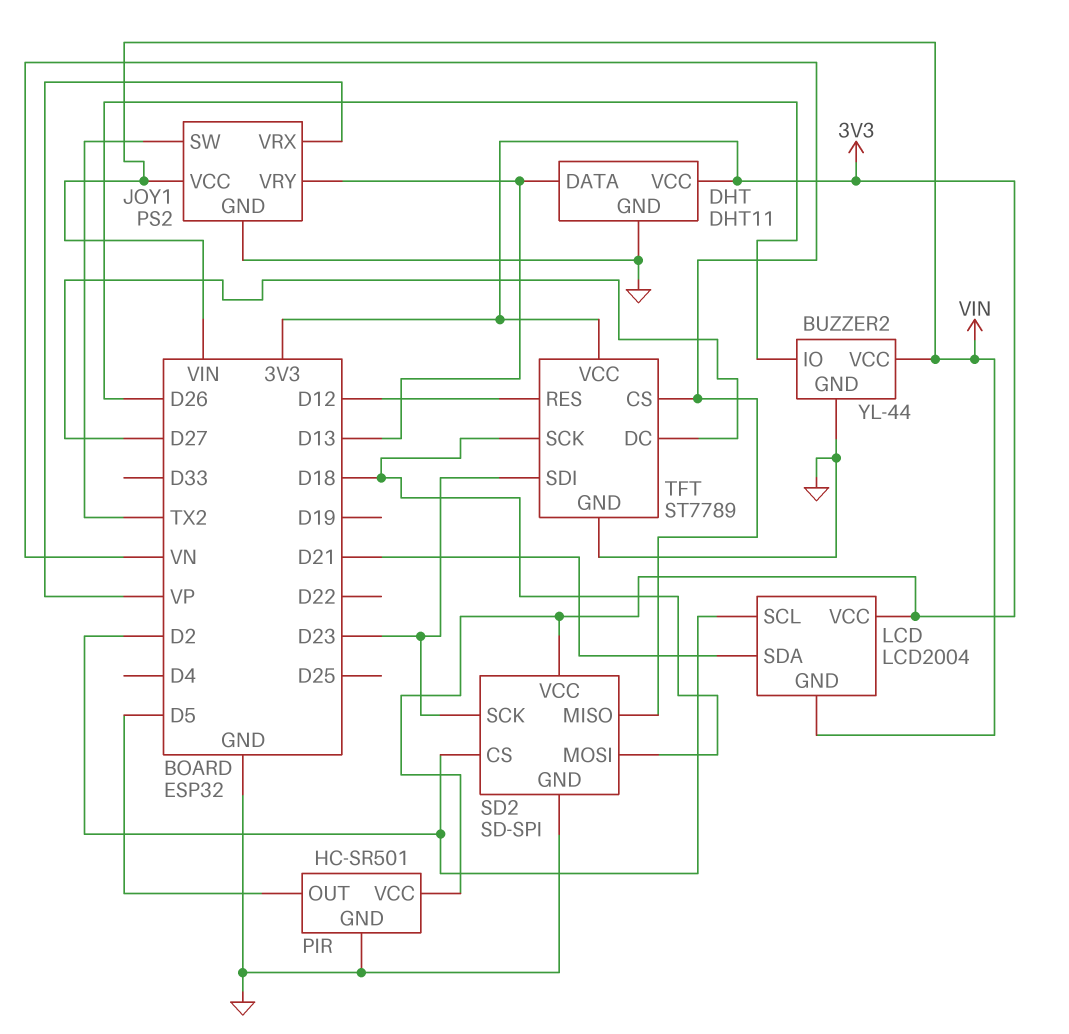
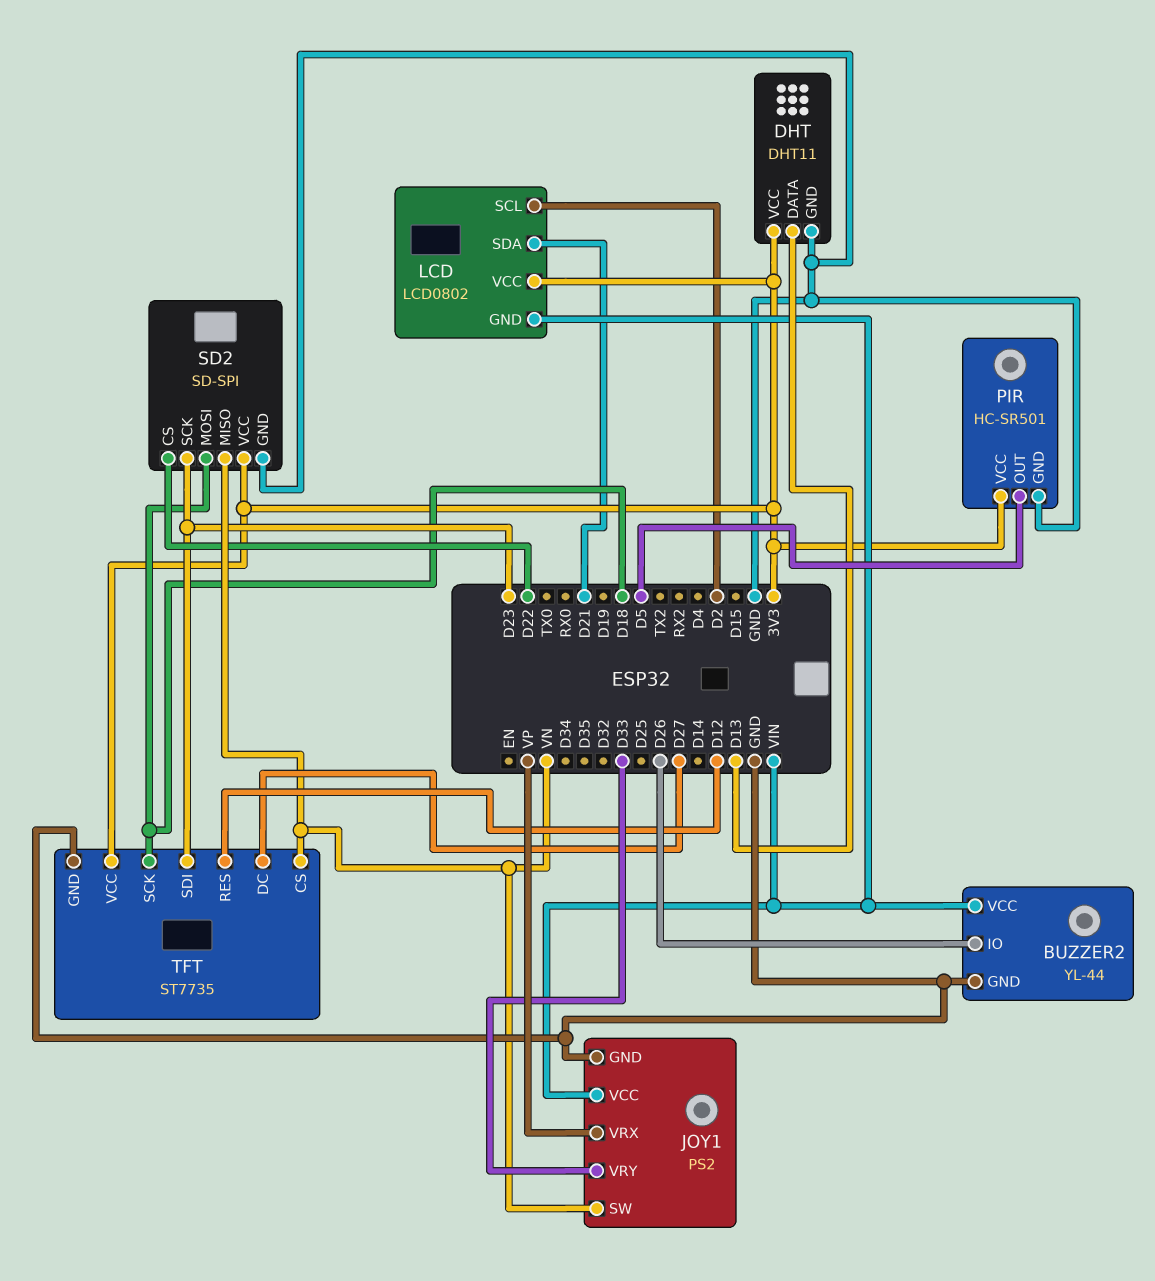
JOY1 pin SW: TX2 -> VN
JOY1 pin VRY: D13 -> D33
LCD: LCD2004 -> LCD0802
SD2 pin CS: D2 -> D22
TFT: ST7789 -> ST7735

